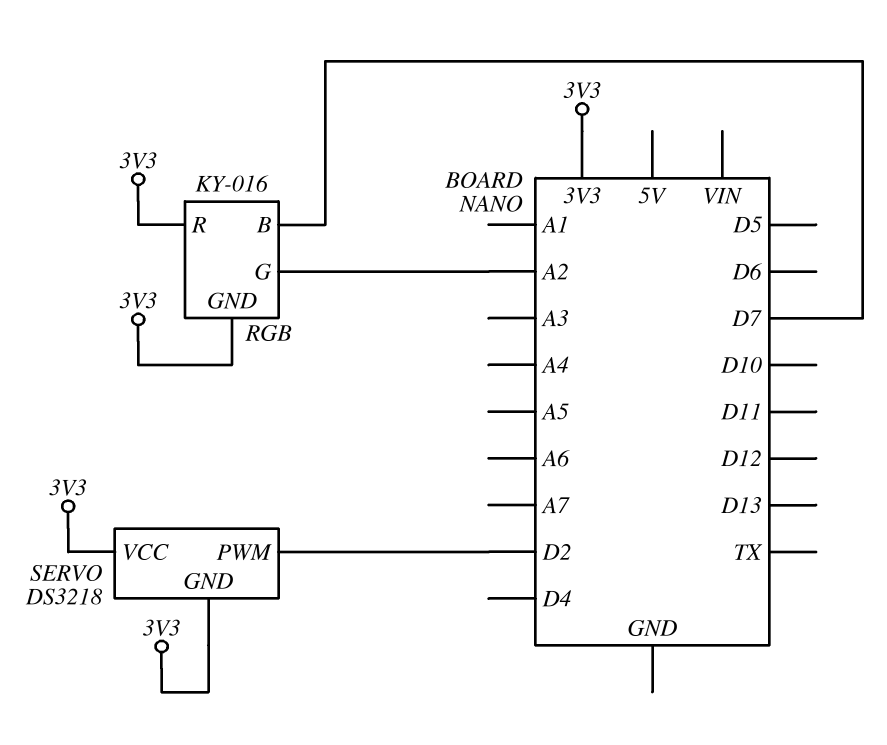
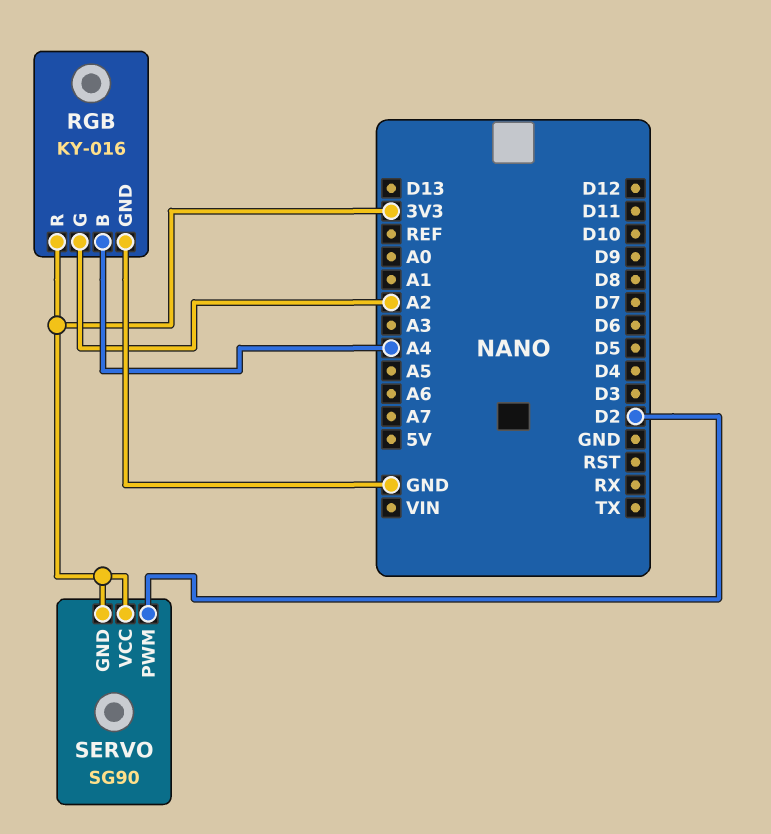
RGB pin B: D7 -> A4
RGB pin GND: 3V3 -> GND
SERVO: DS3218 -> SG90

